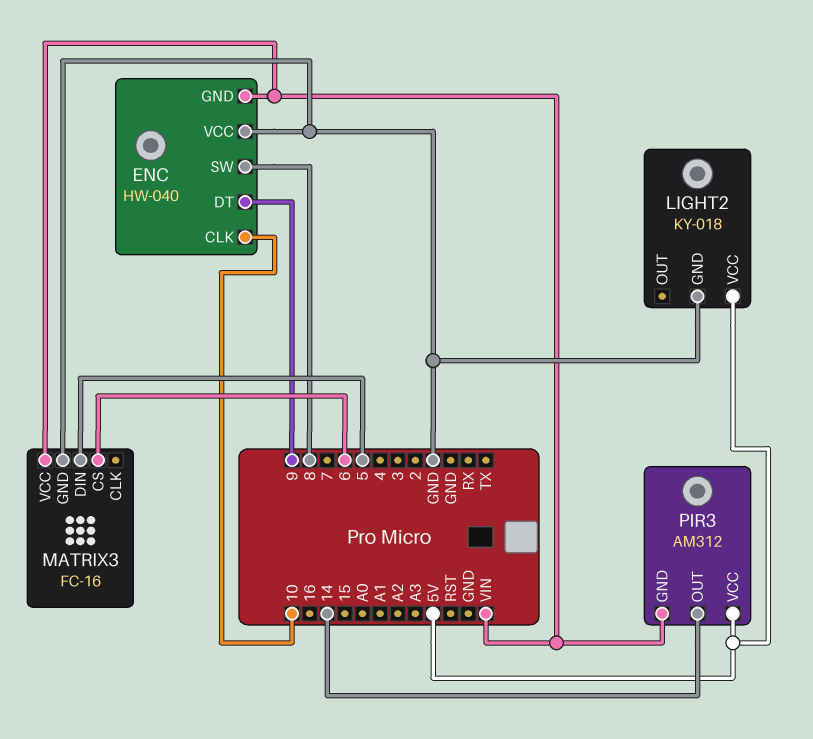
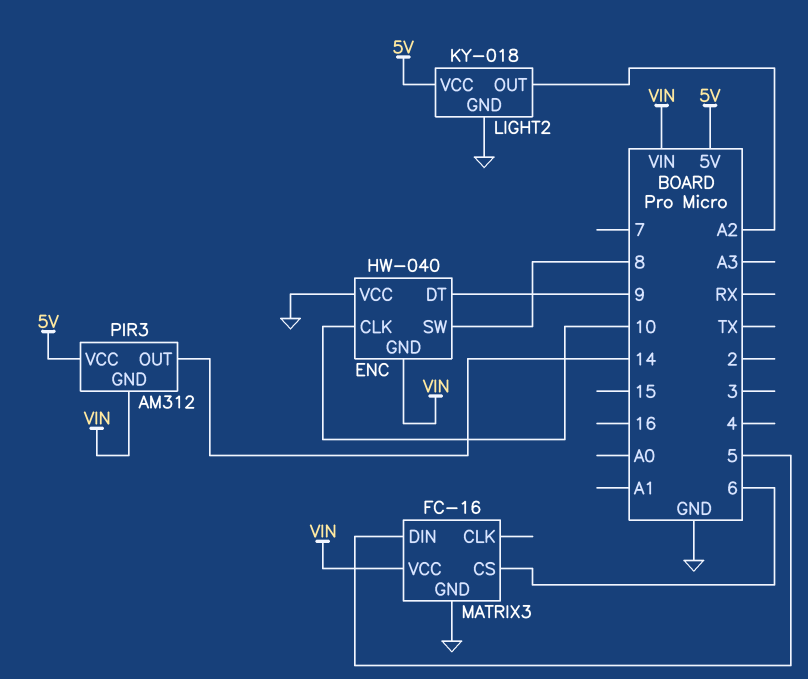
LIGHT2 pin OUT: none -> A2

